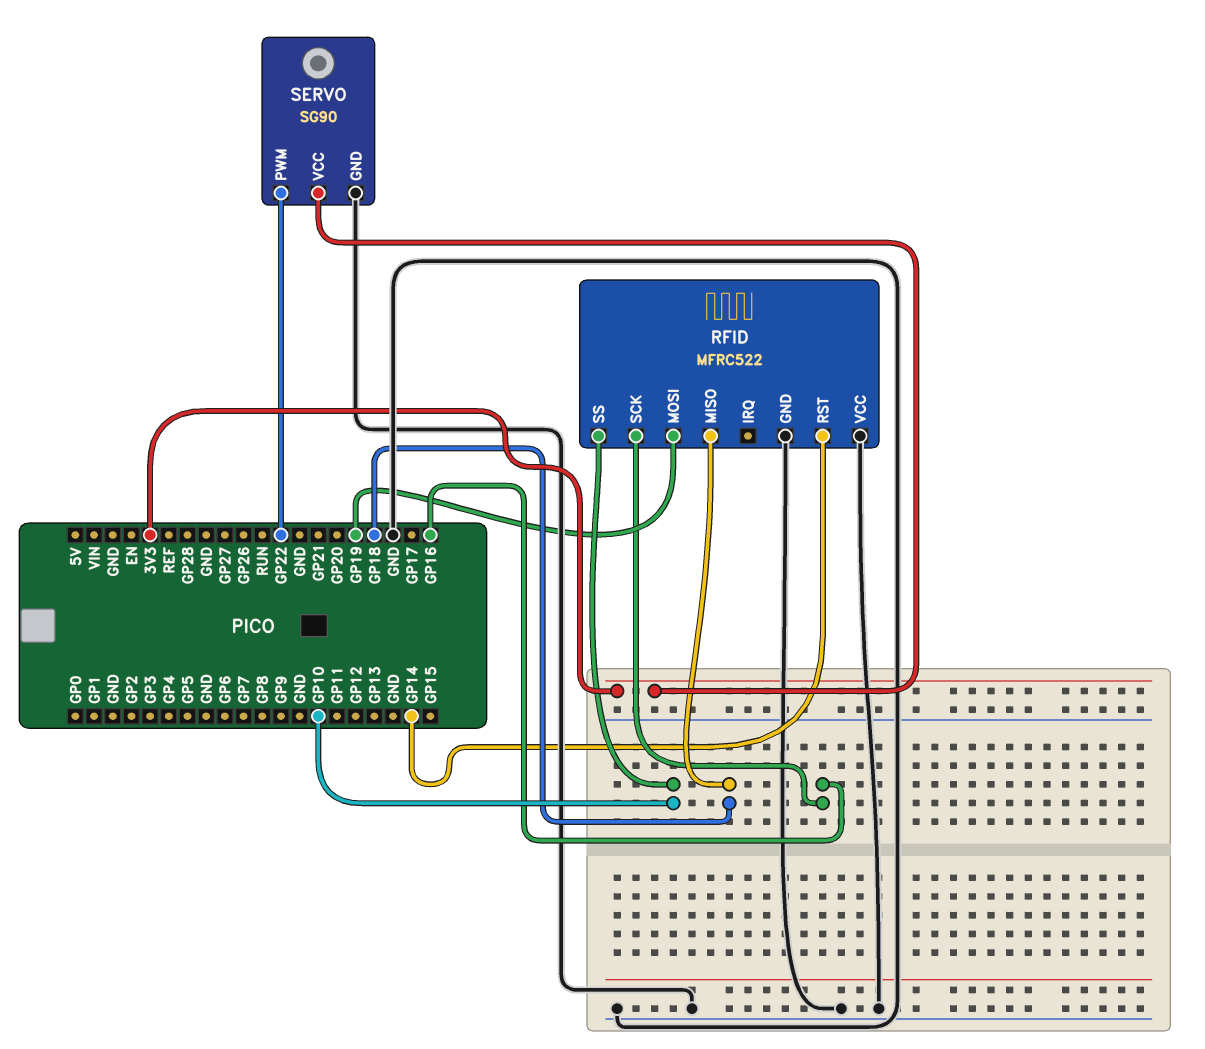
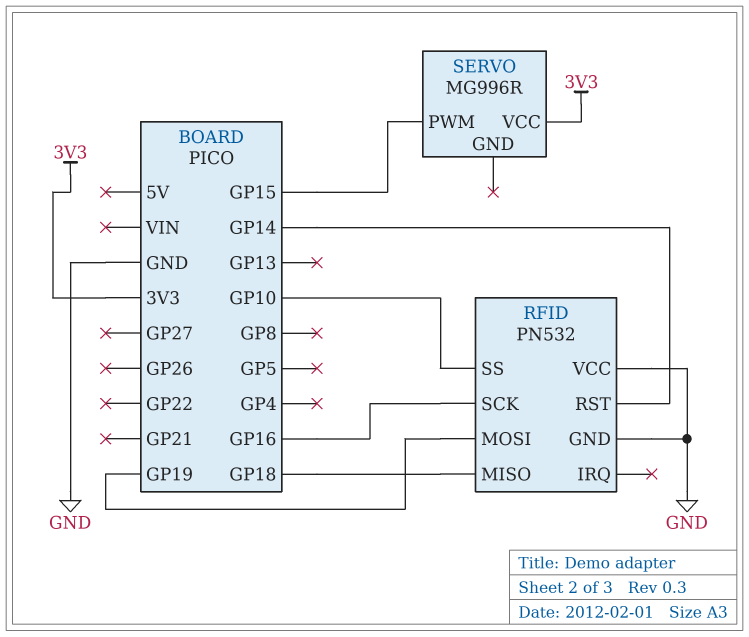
RFID: MFRC522 -> PN532
SERVO: SG90 -> MG996R
SERVO pin GND: GND -> none
SERVO pin PWM: GP22 -> GP15

